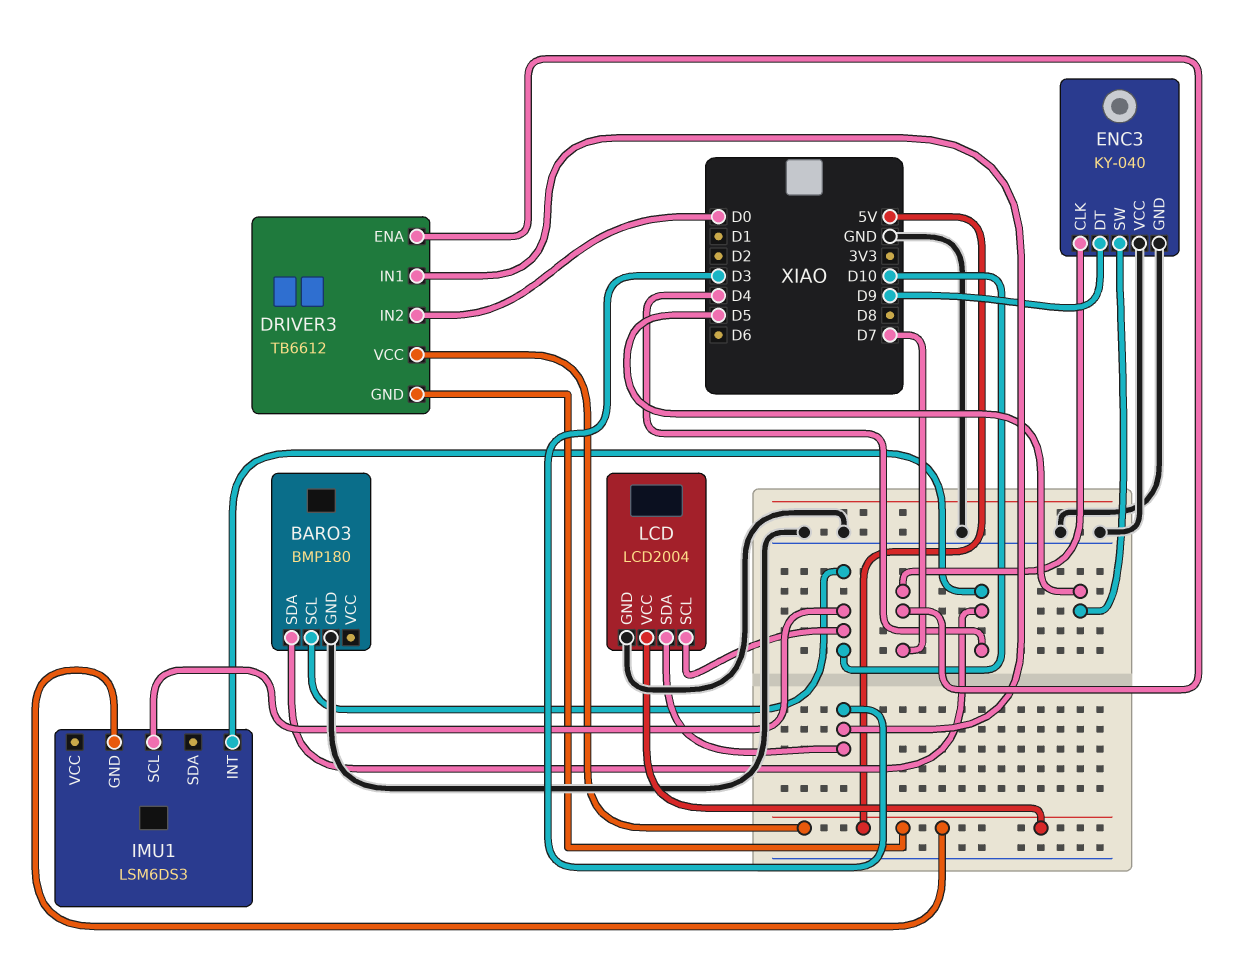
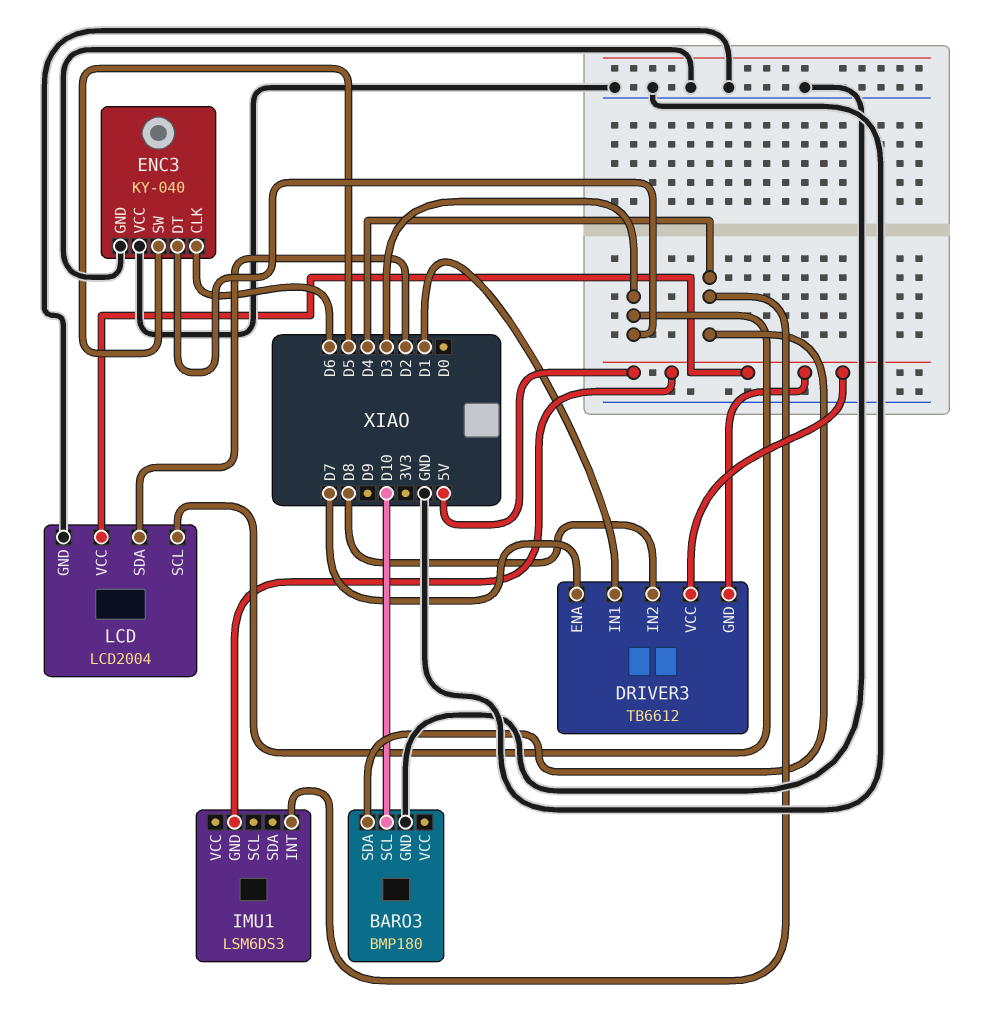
DRIVER3 pin IN1: D3 -> D1
DRIVER3 pin IN2: D0 -> D8
ENC3 pin CLK: D7 -> D6
ENC3 pin DT: D9 -> D3
IMU1 pin SCL: D10 -> none
LCD pin SCL: D10 -> D3
LCD pin SDA: D3 -> D2

